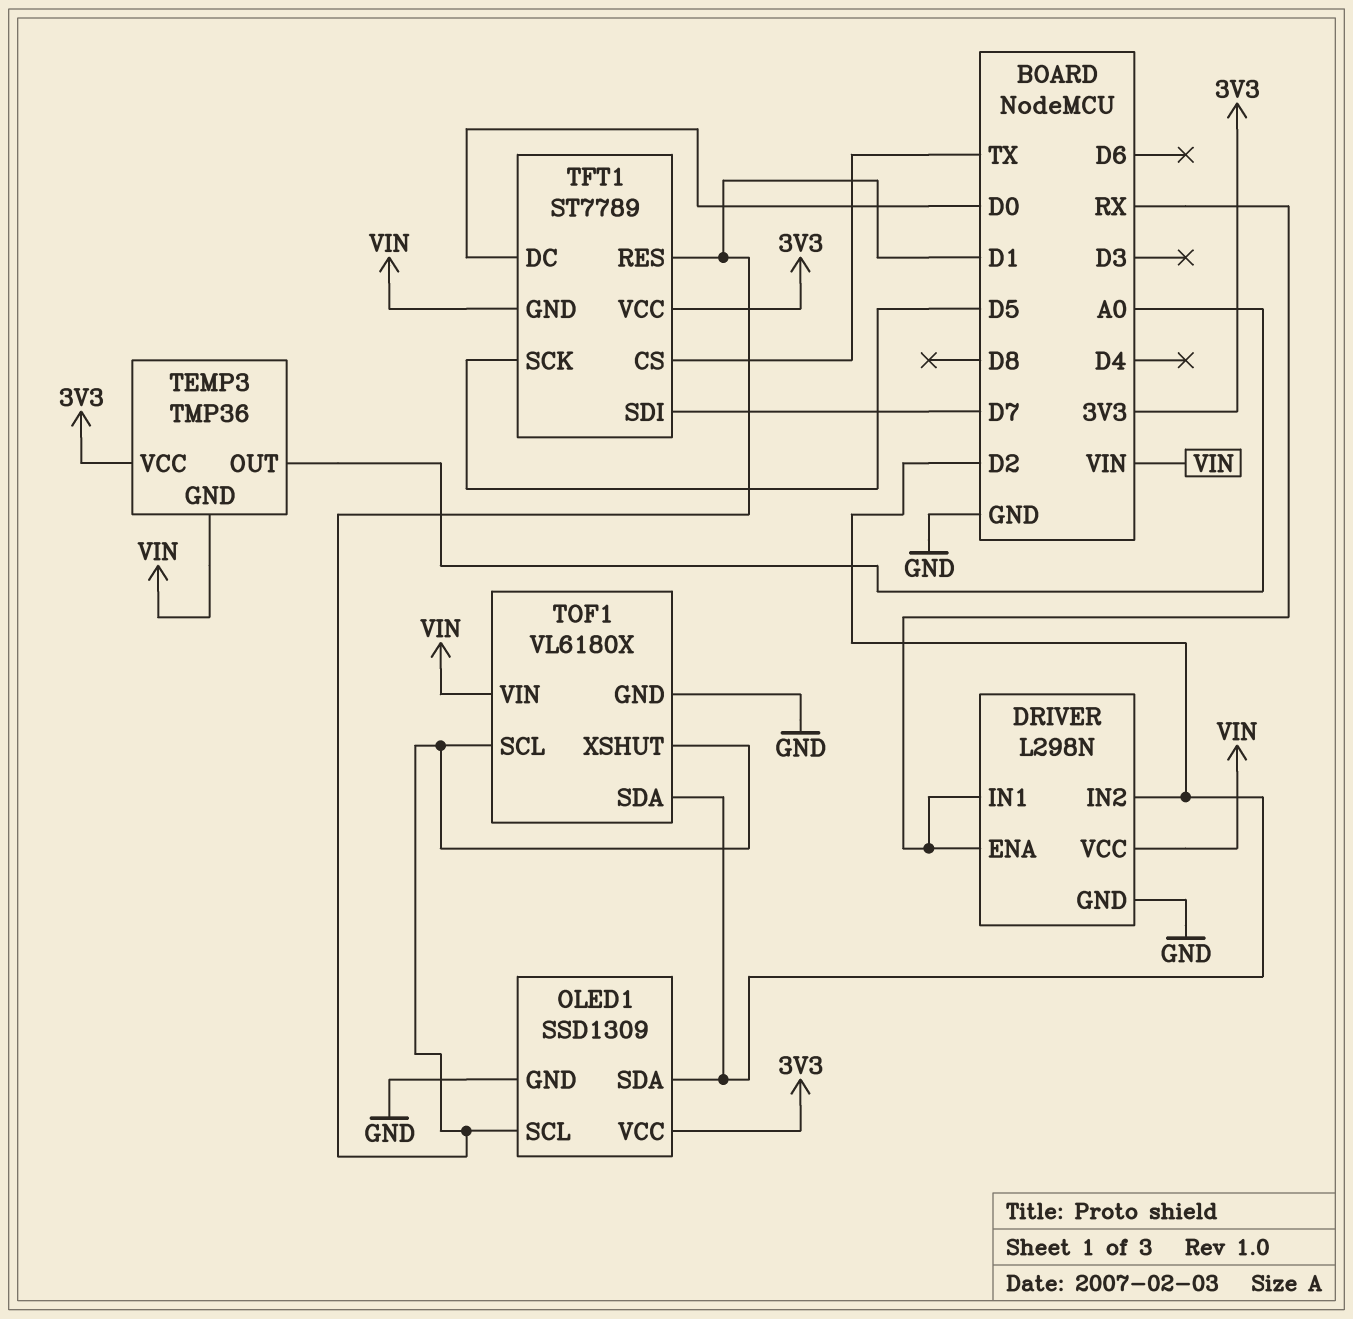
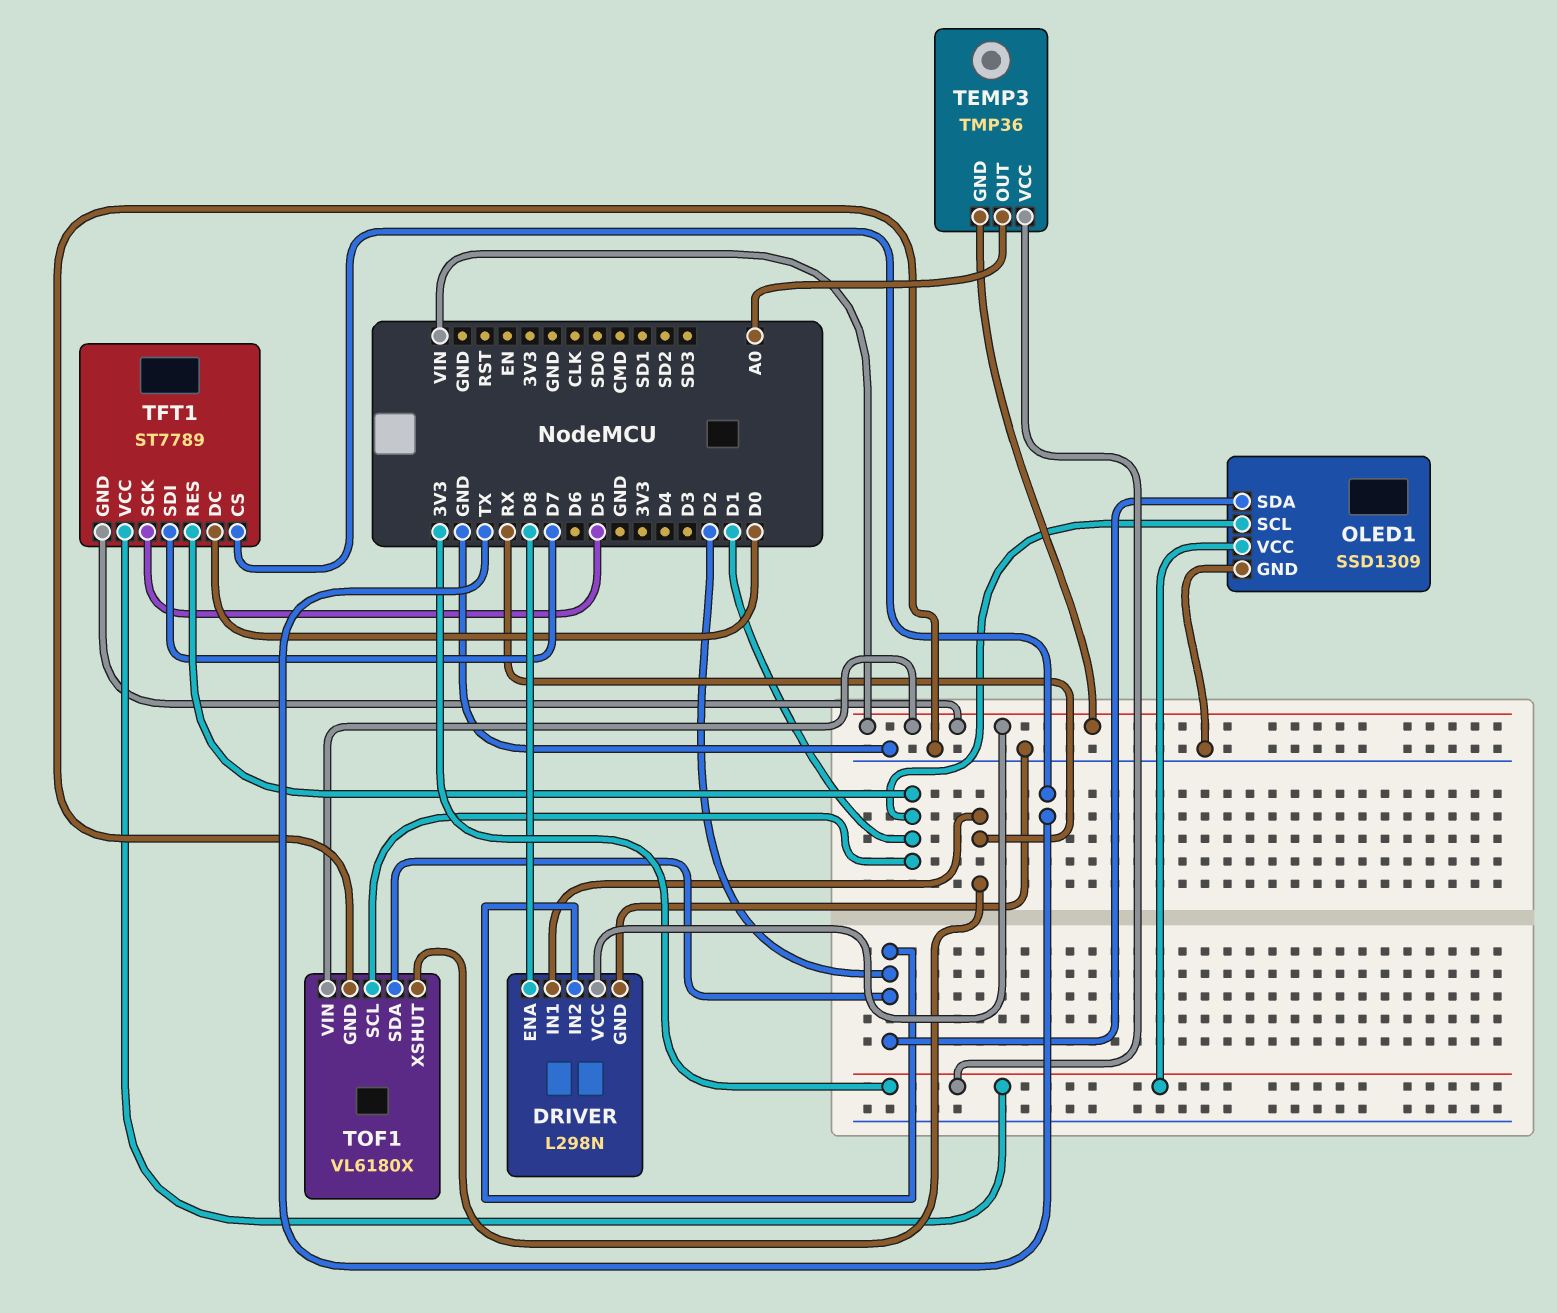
DRIVER pin ENA: RX -> D8
TOF1 pin XSHUT: D1 -> RX

